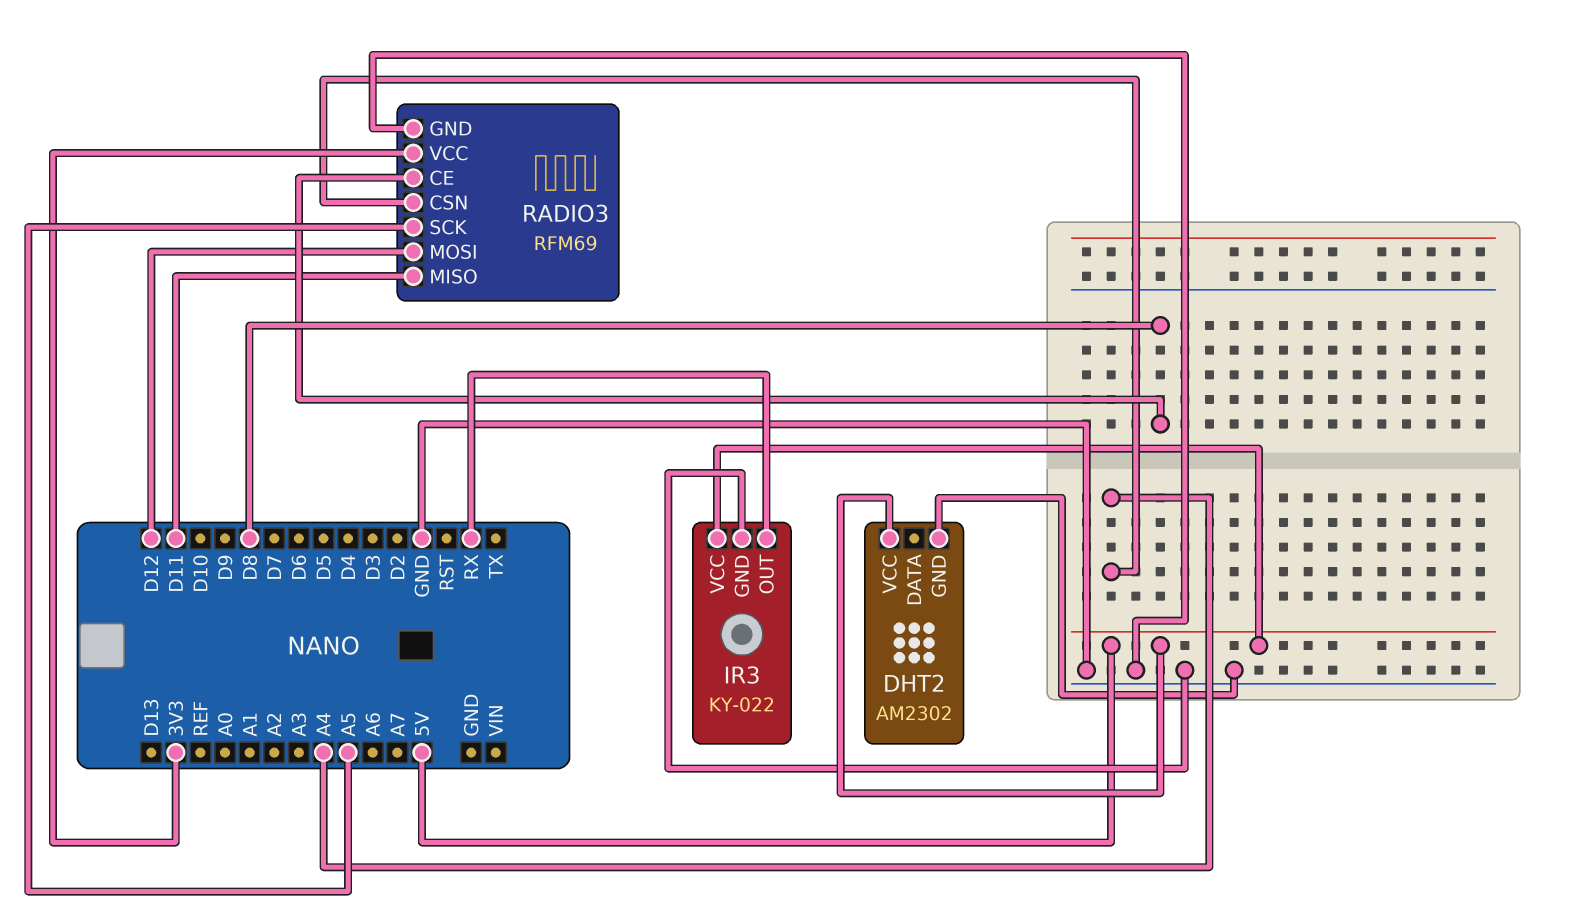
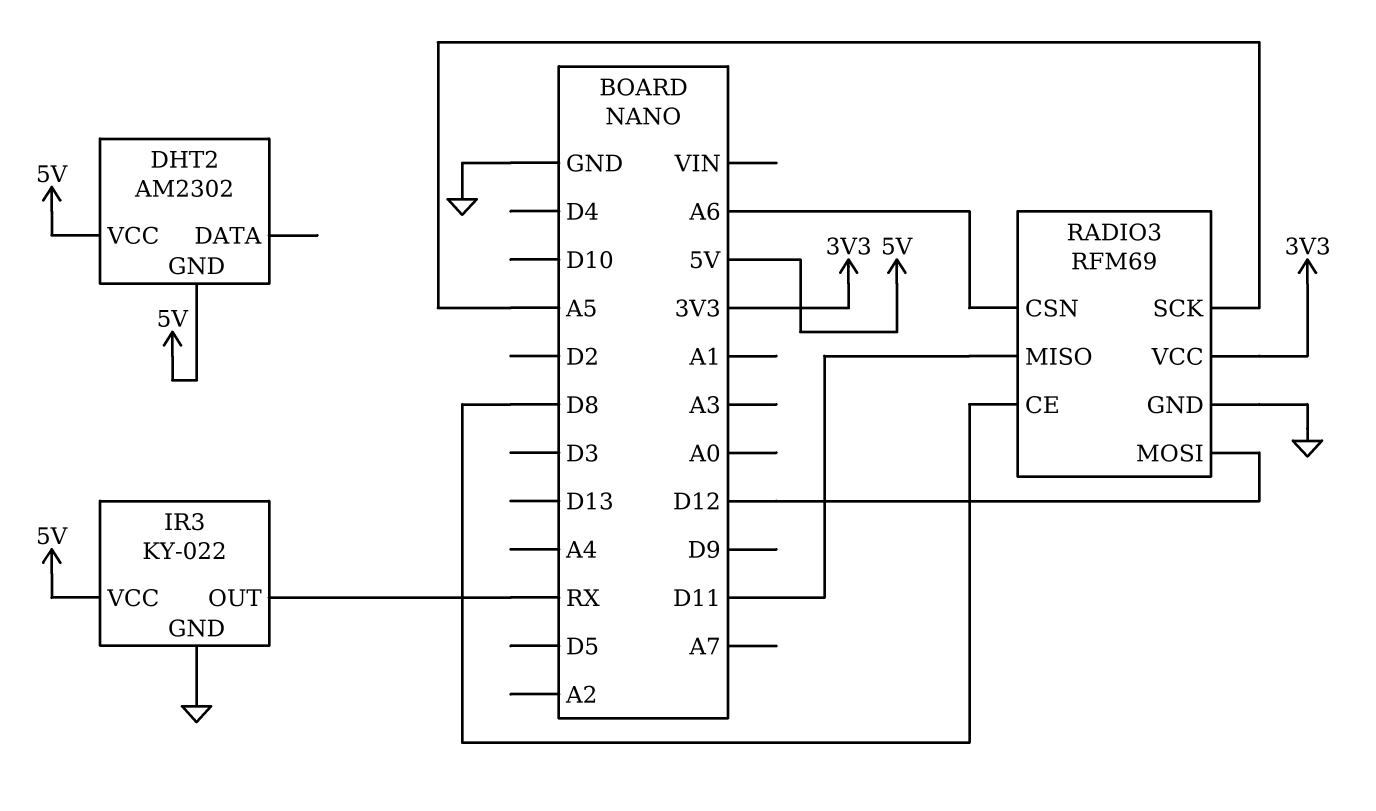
DHT2 pin GND: GND -> 5V
RADIO3 pin CSN: A4 -> A6

